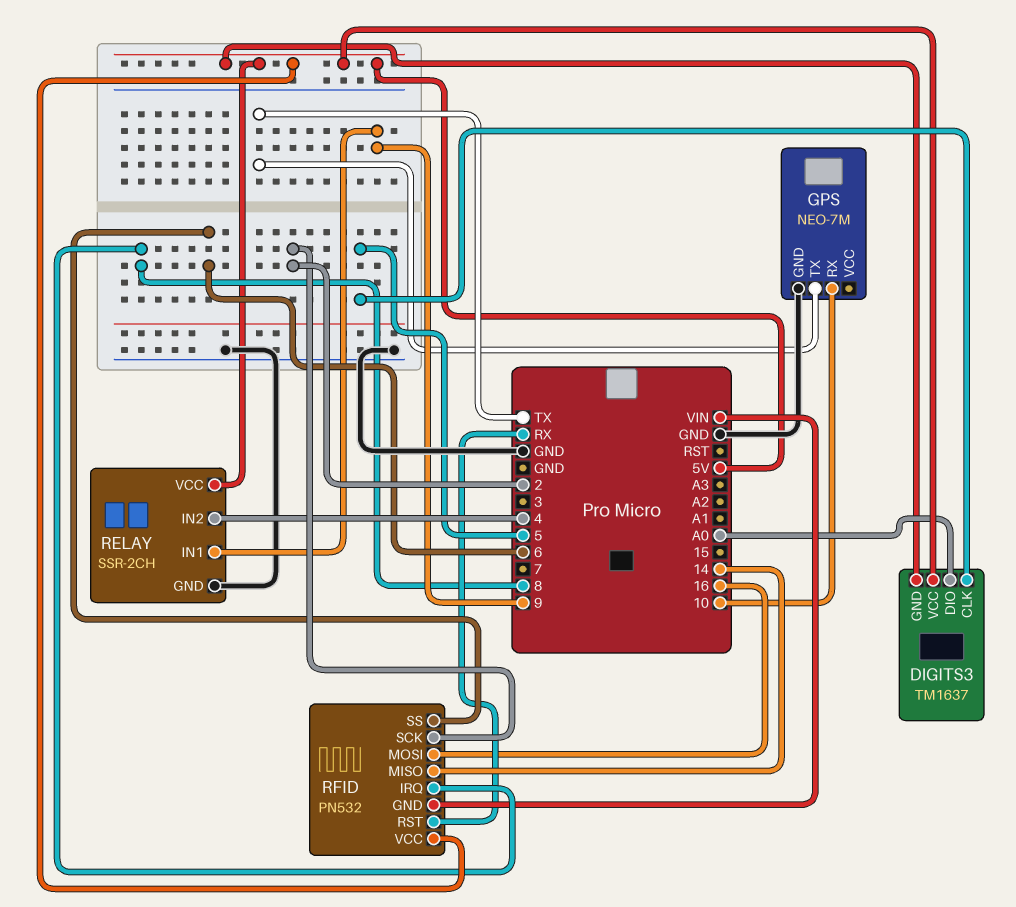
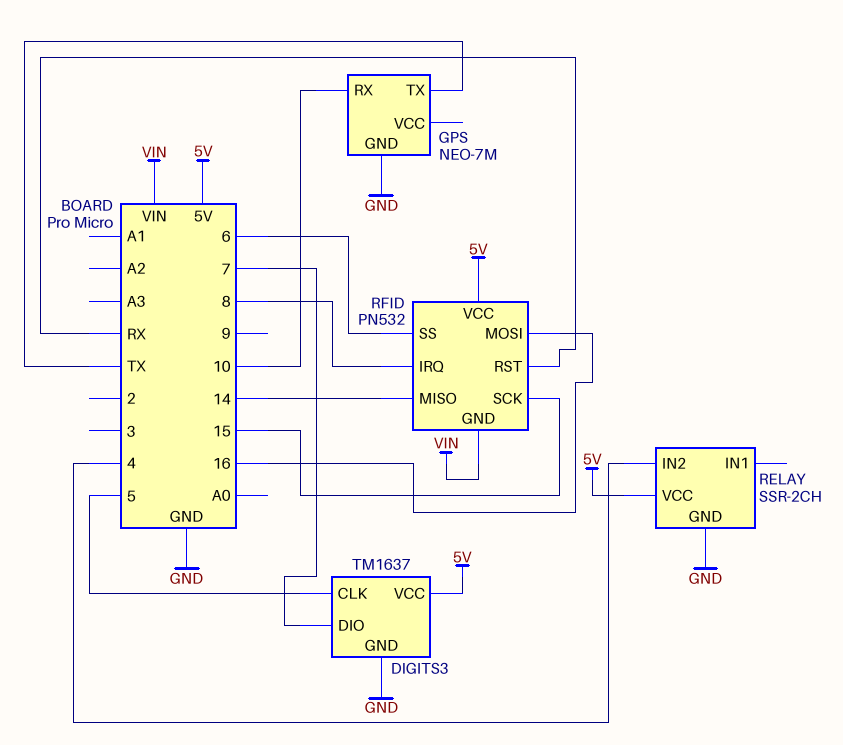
DIGITS3 pin DIO: A0 -> 7
DIGITS3 pin GND: 5V -> GND
RELAY pin IN1: 9 -> none
RFID pin SCK: 2 -> 15

